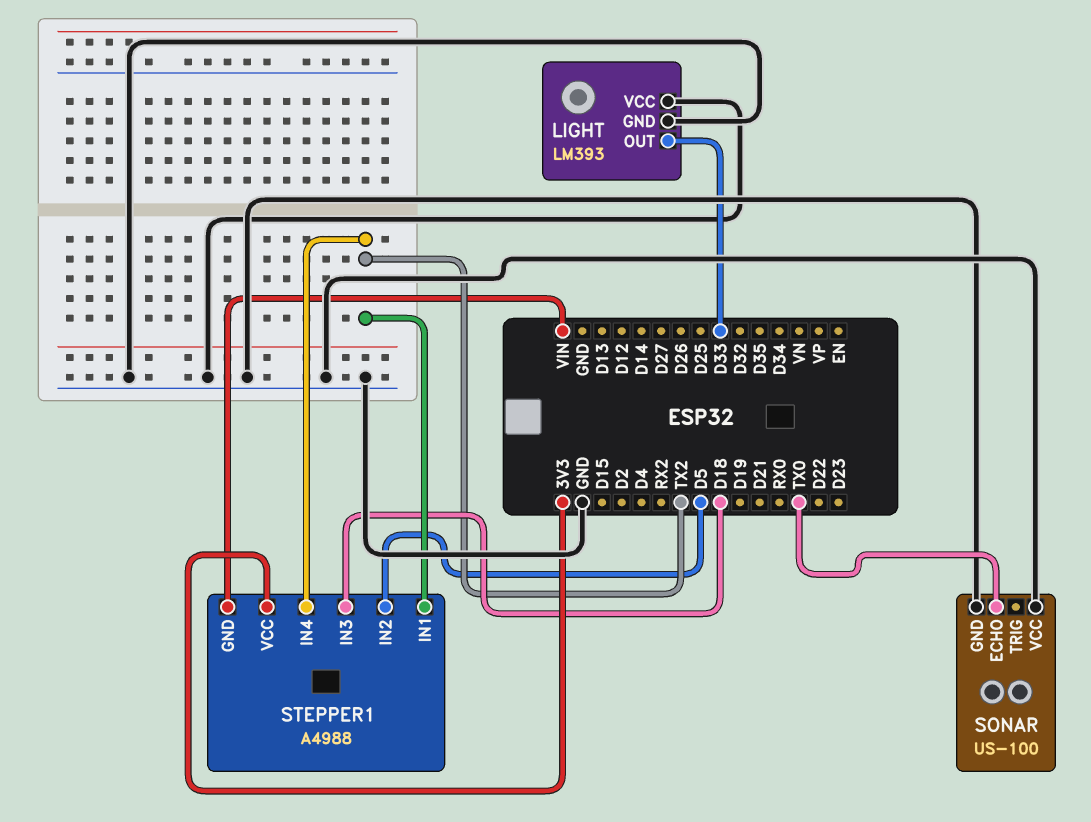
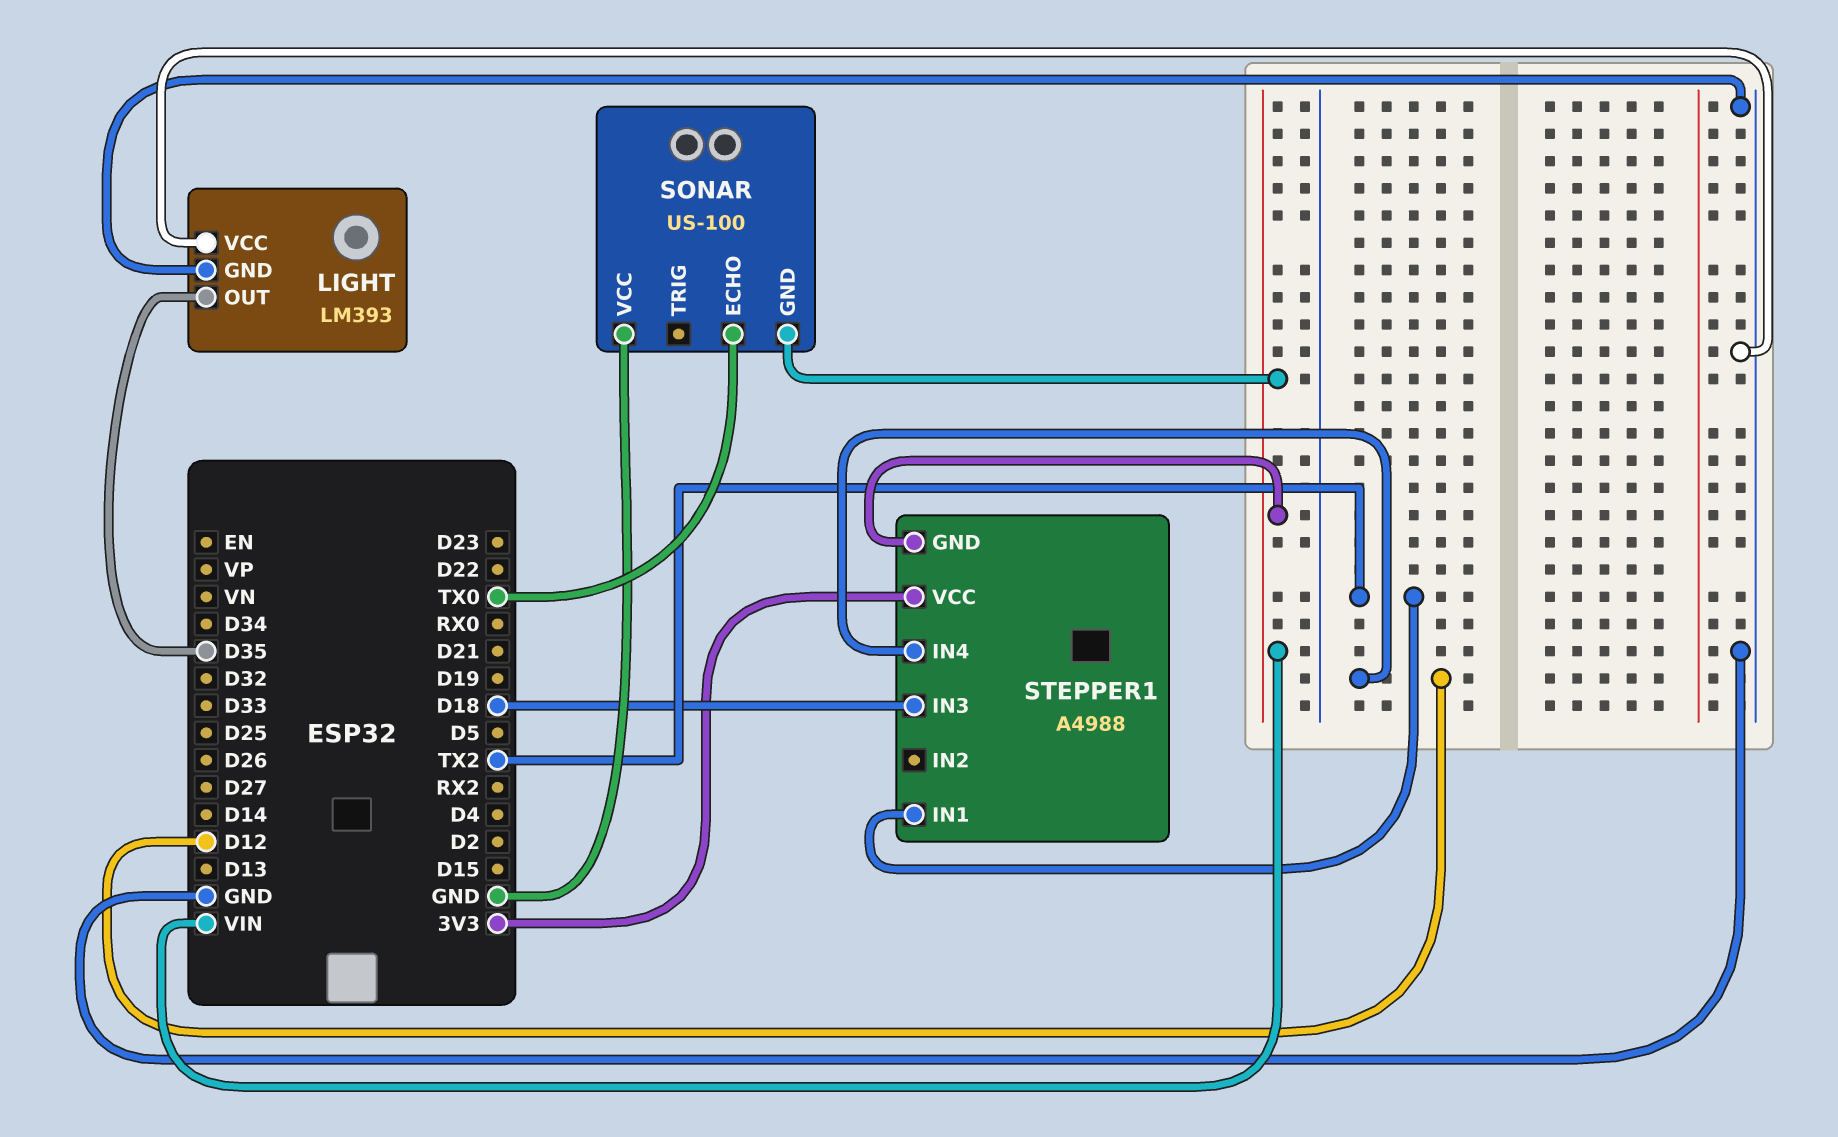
LIGHT pin OUT: D33 -> D35
SONAR pin GND: GND -> VIN
STEPPER1 pin IN2: D5 -> none
STEPPER1 pin IN4: TX2 -> D12

